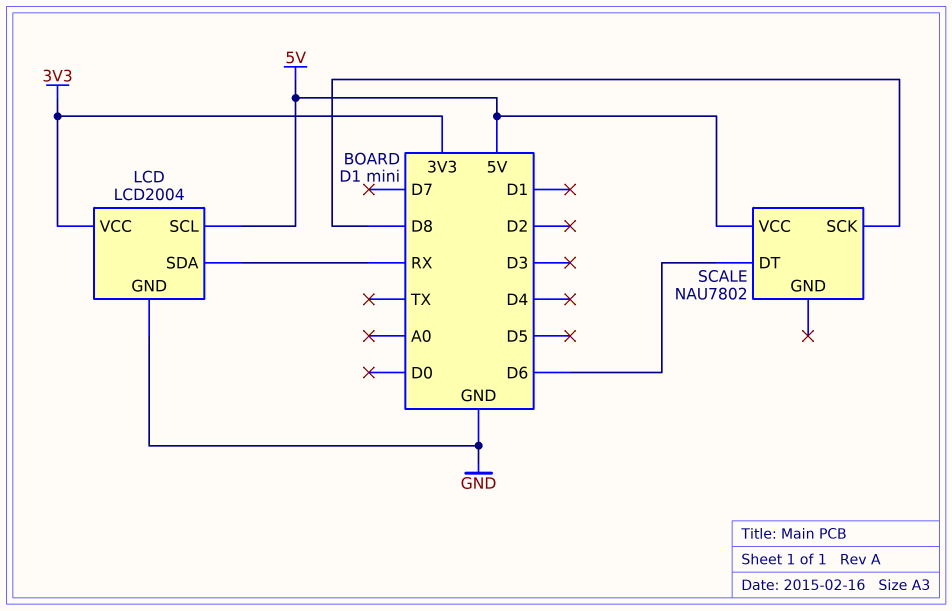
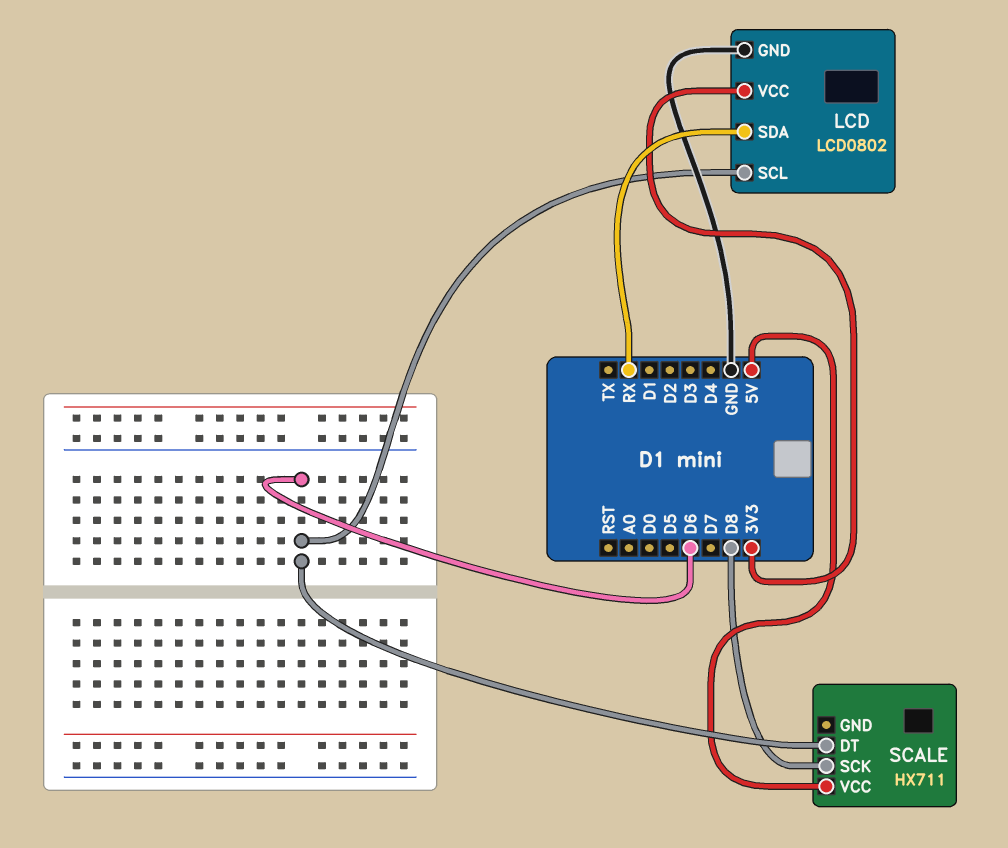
LCD: LCD2004 -> LCD0802
LCD pin SCL: 5V -> D6
SCALE: NAU7802 -> HX711

